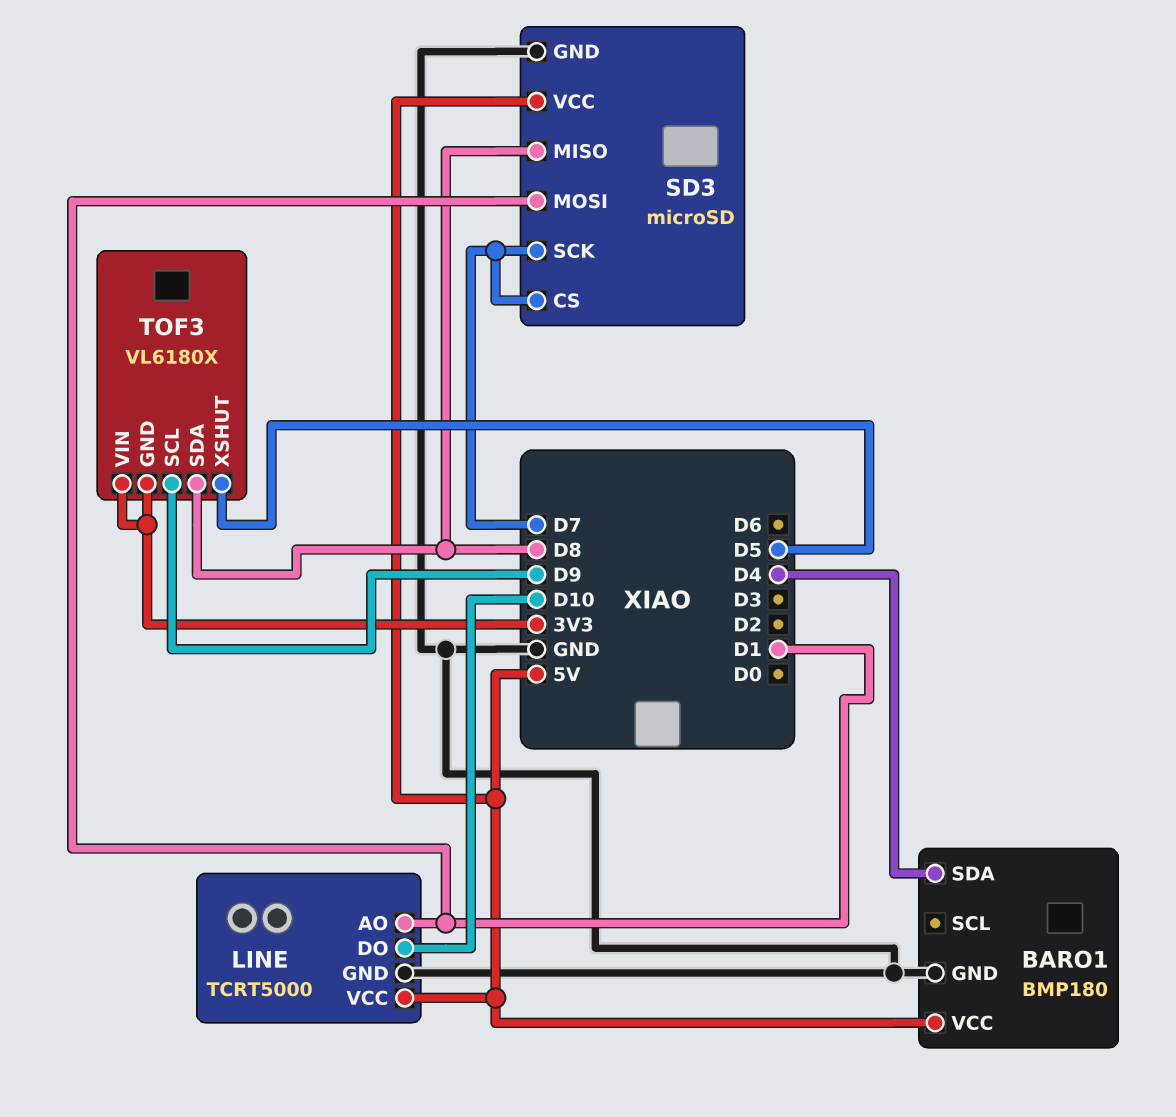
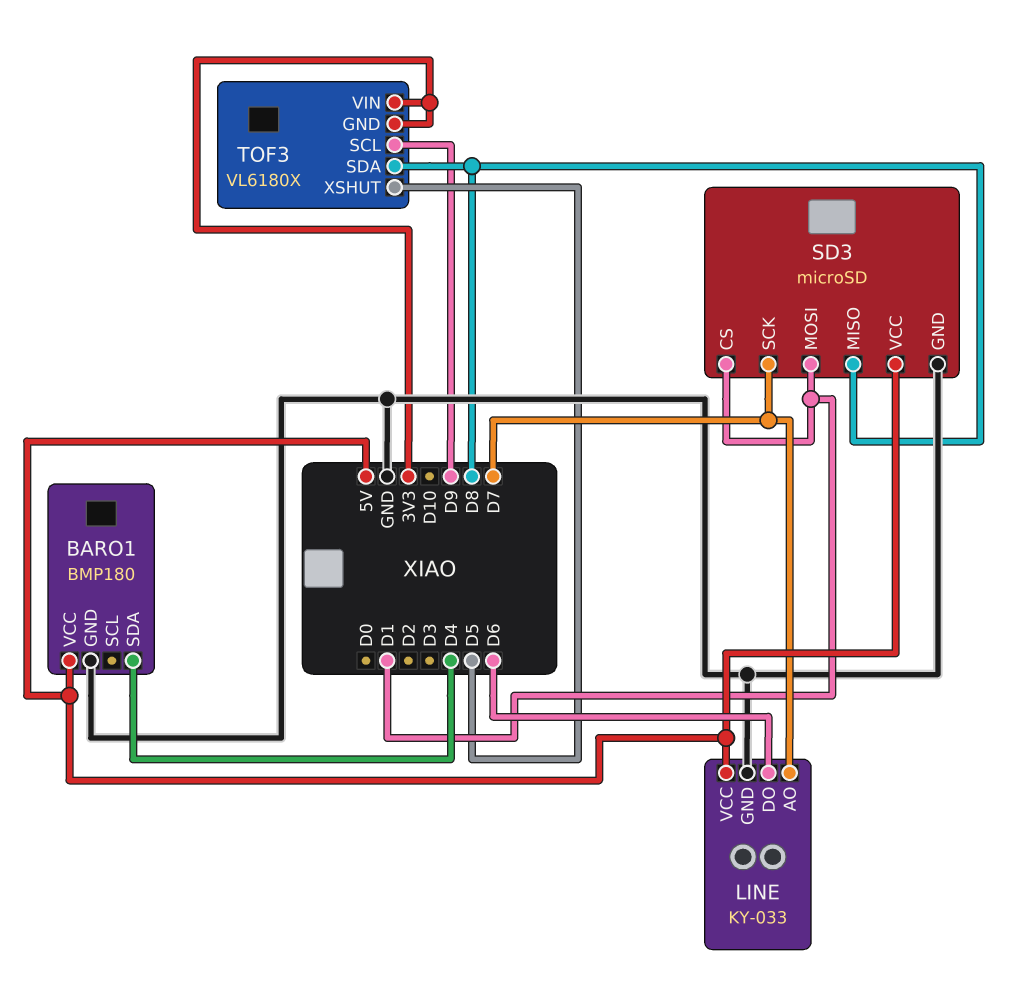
LINE: TCRT5000 -> KY-033
LINE pin AO: D1 -> D7
LINE pin DO: D10 -> D6
SD3 pin CS: D7 -> D1

